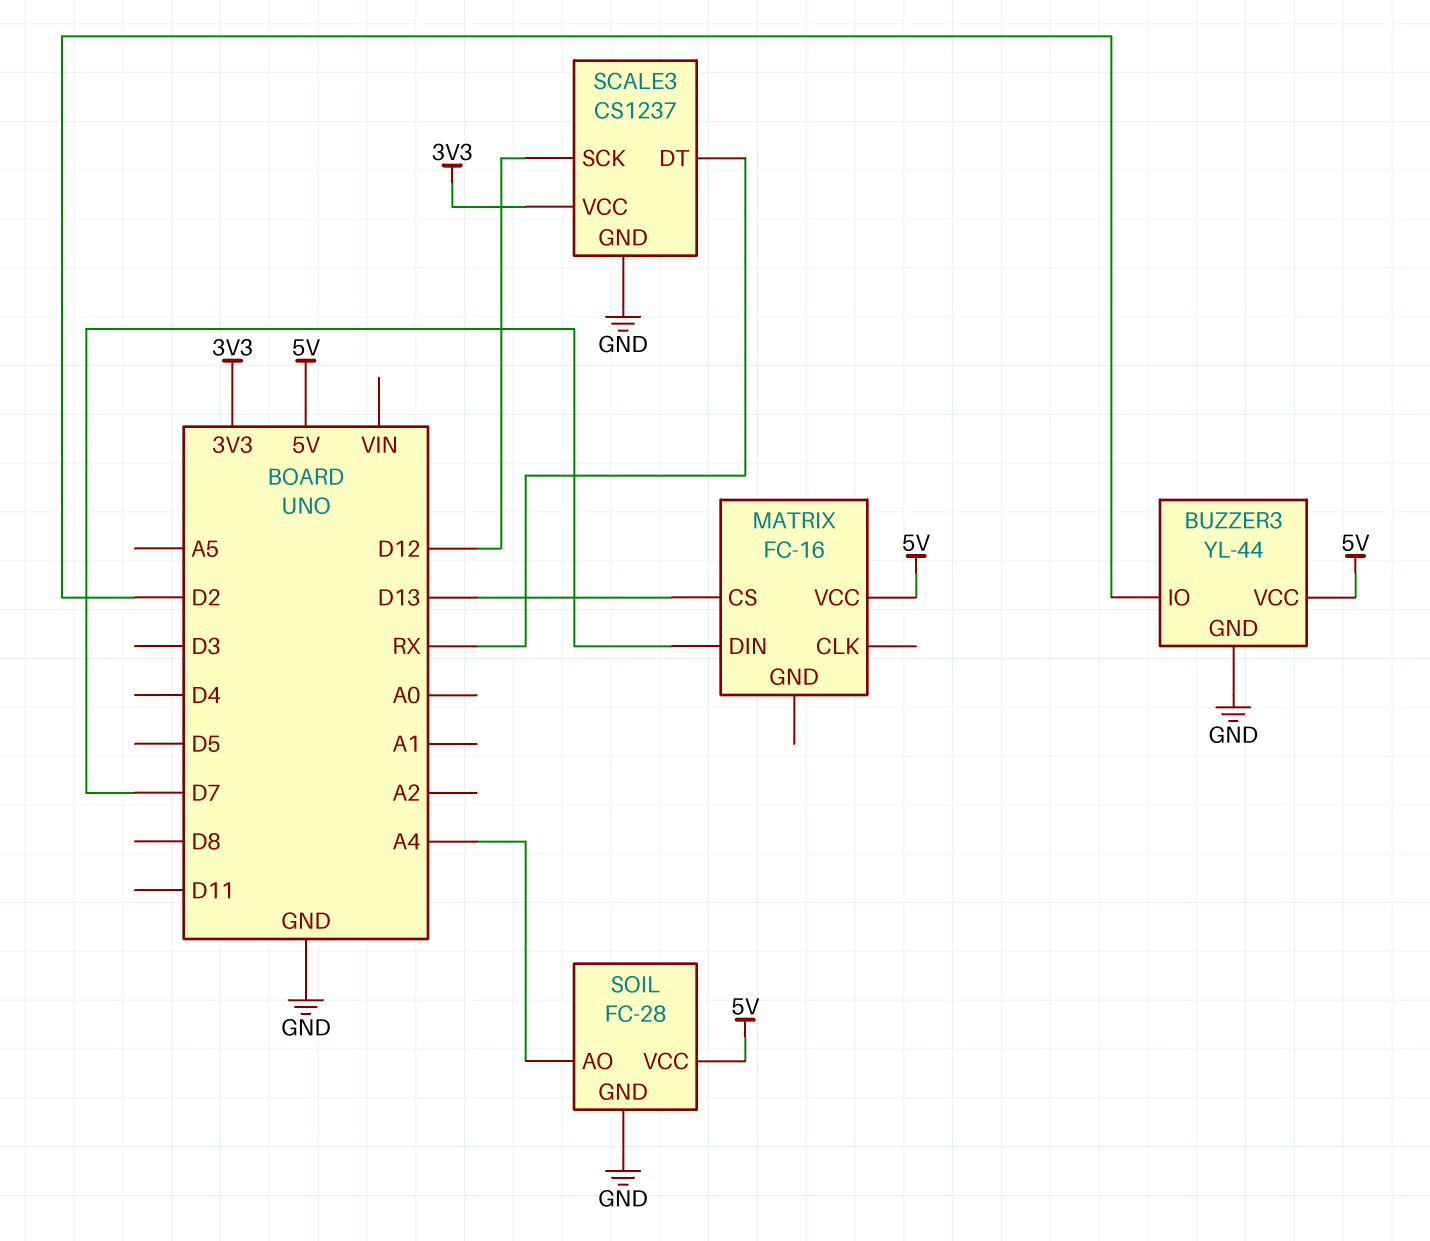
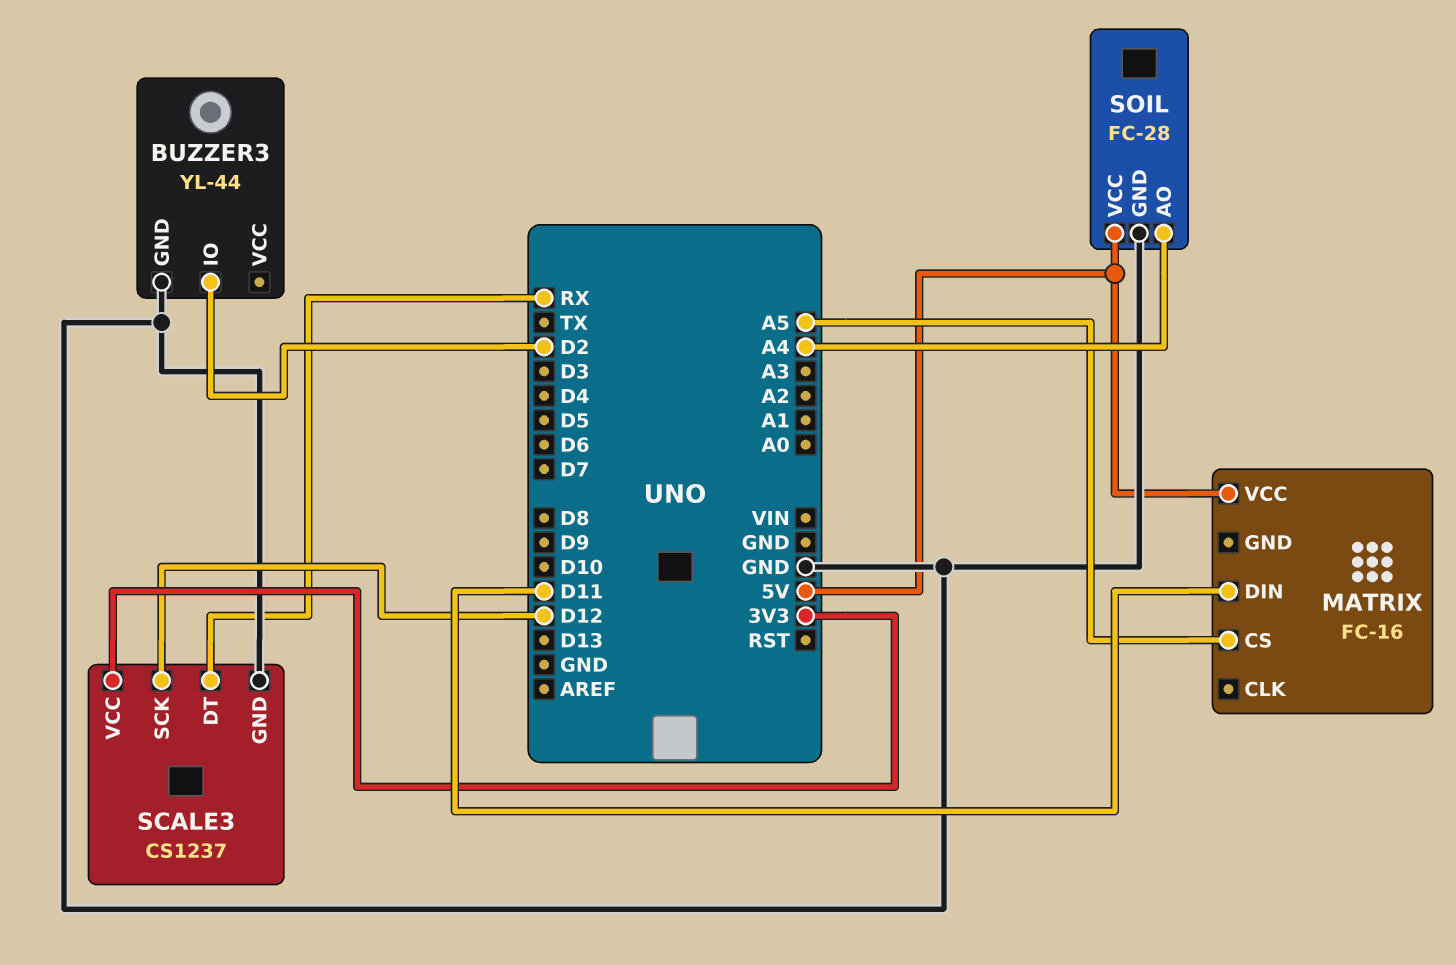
BUZZER3 pin VCC: 5V -> none
MATRIX pin CS: D13 -> A5
MATRIX pin DIN: D7 -> D11

